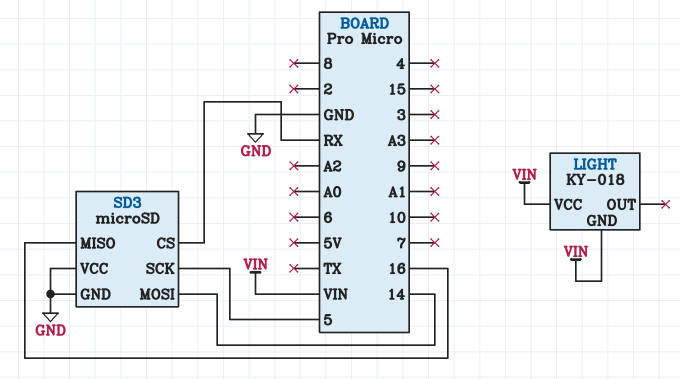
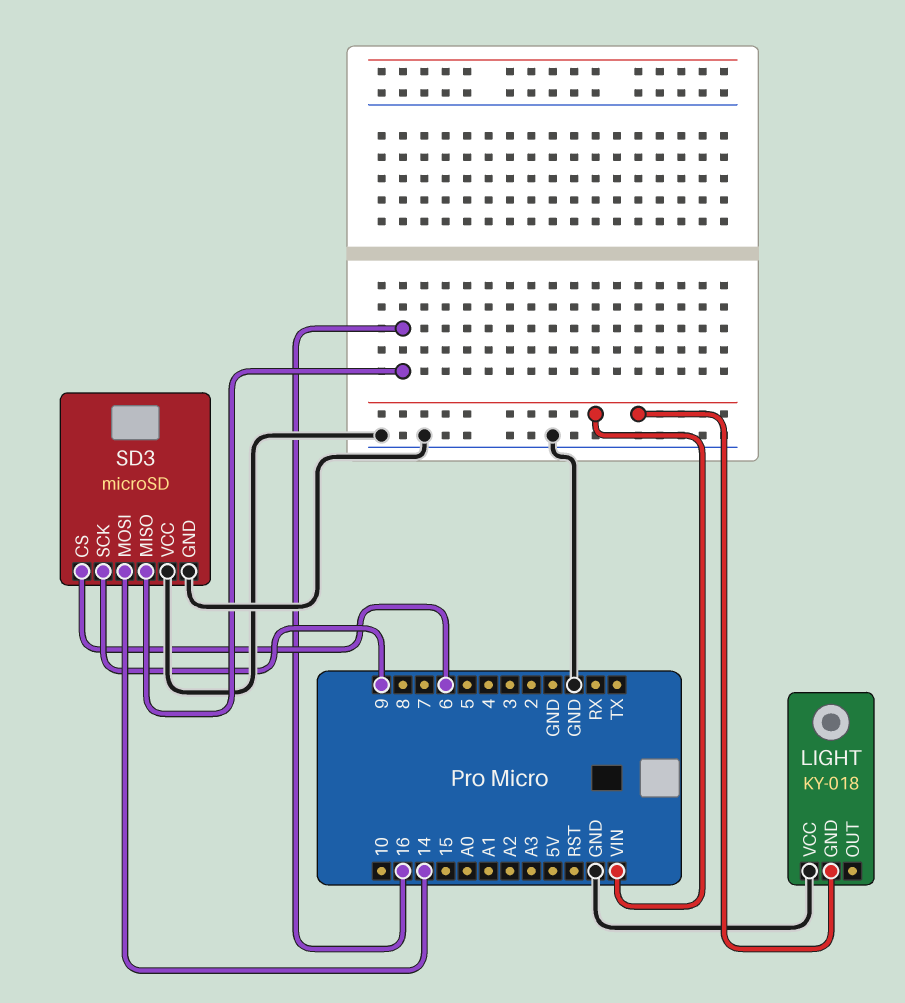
LIGHT pin VCC: VIN -> GND
SD3 pin CS: RX -> 6
SD3 pin SCK: 5 -> 9

